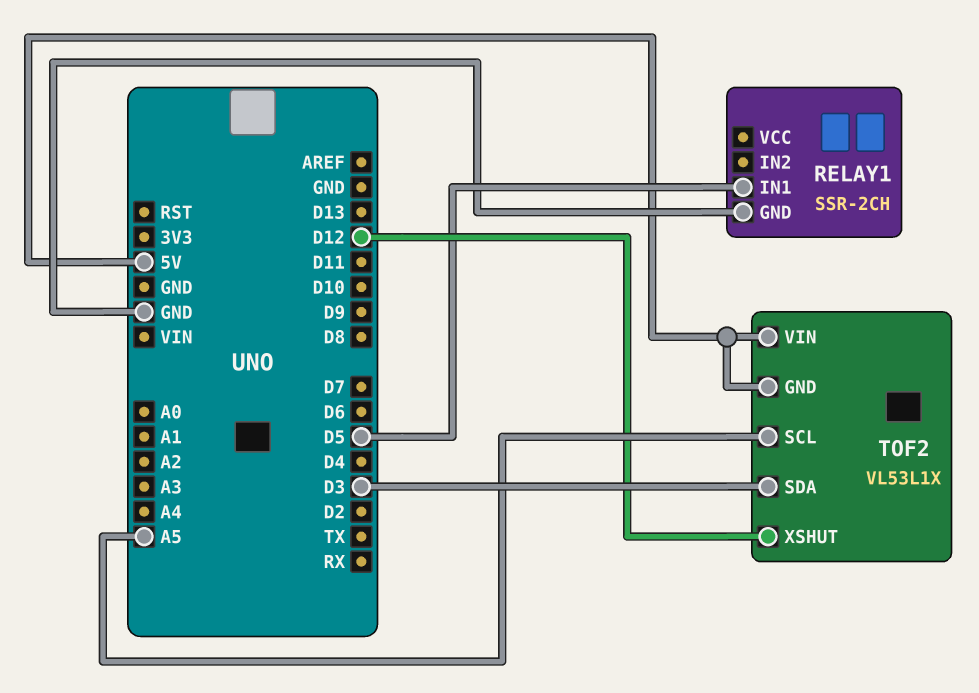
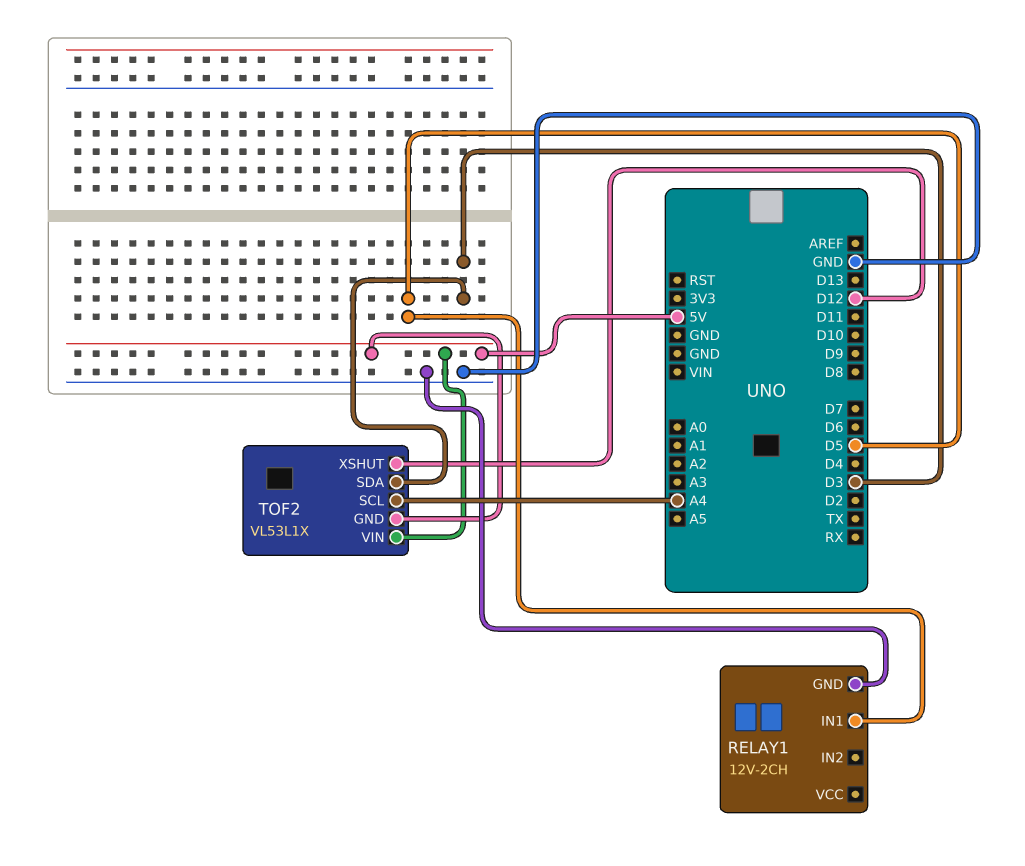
RELAY1: SSR-2CH -> 12V-2CH
TOF2 pin SCL: A5 -> A4

